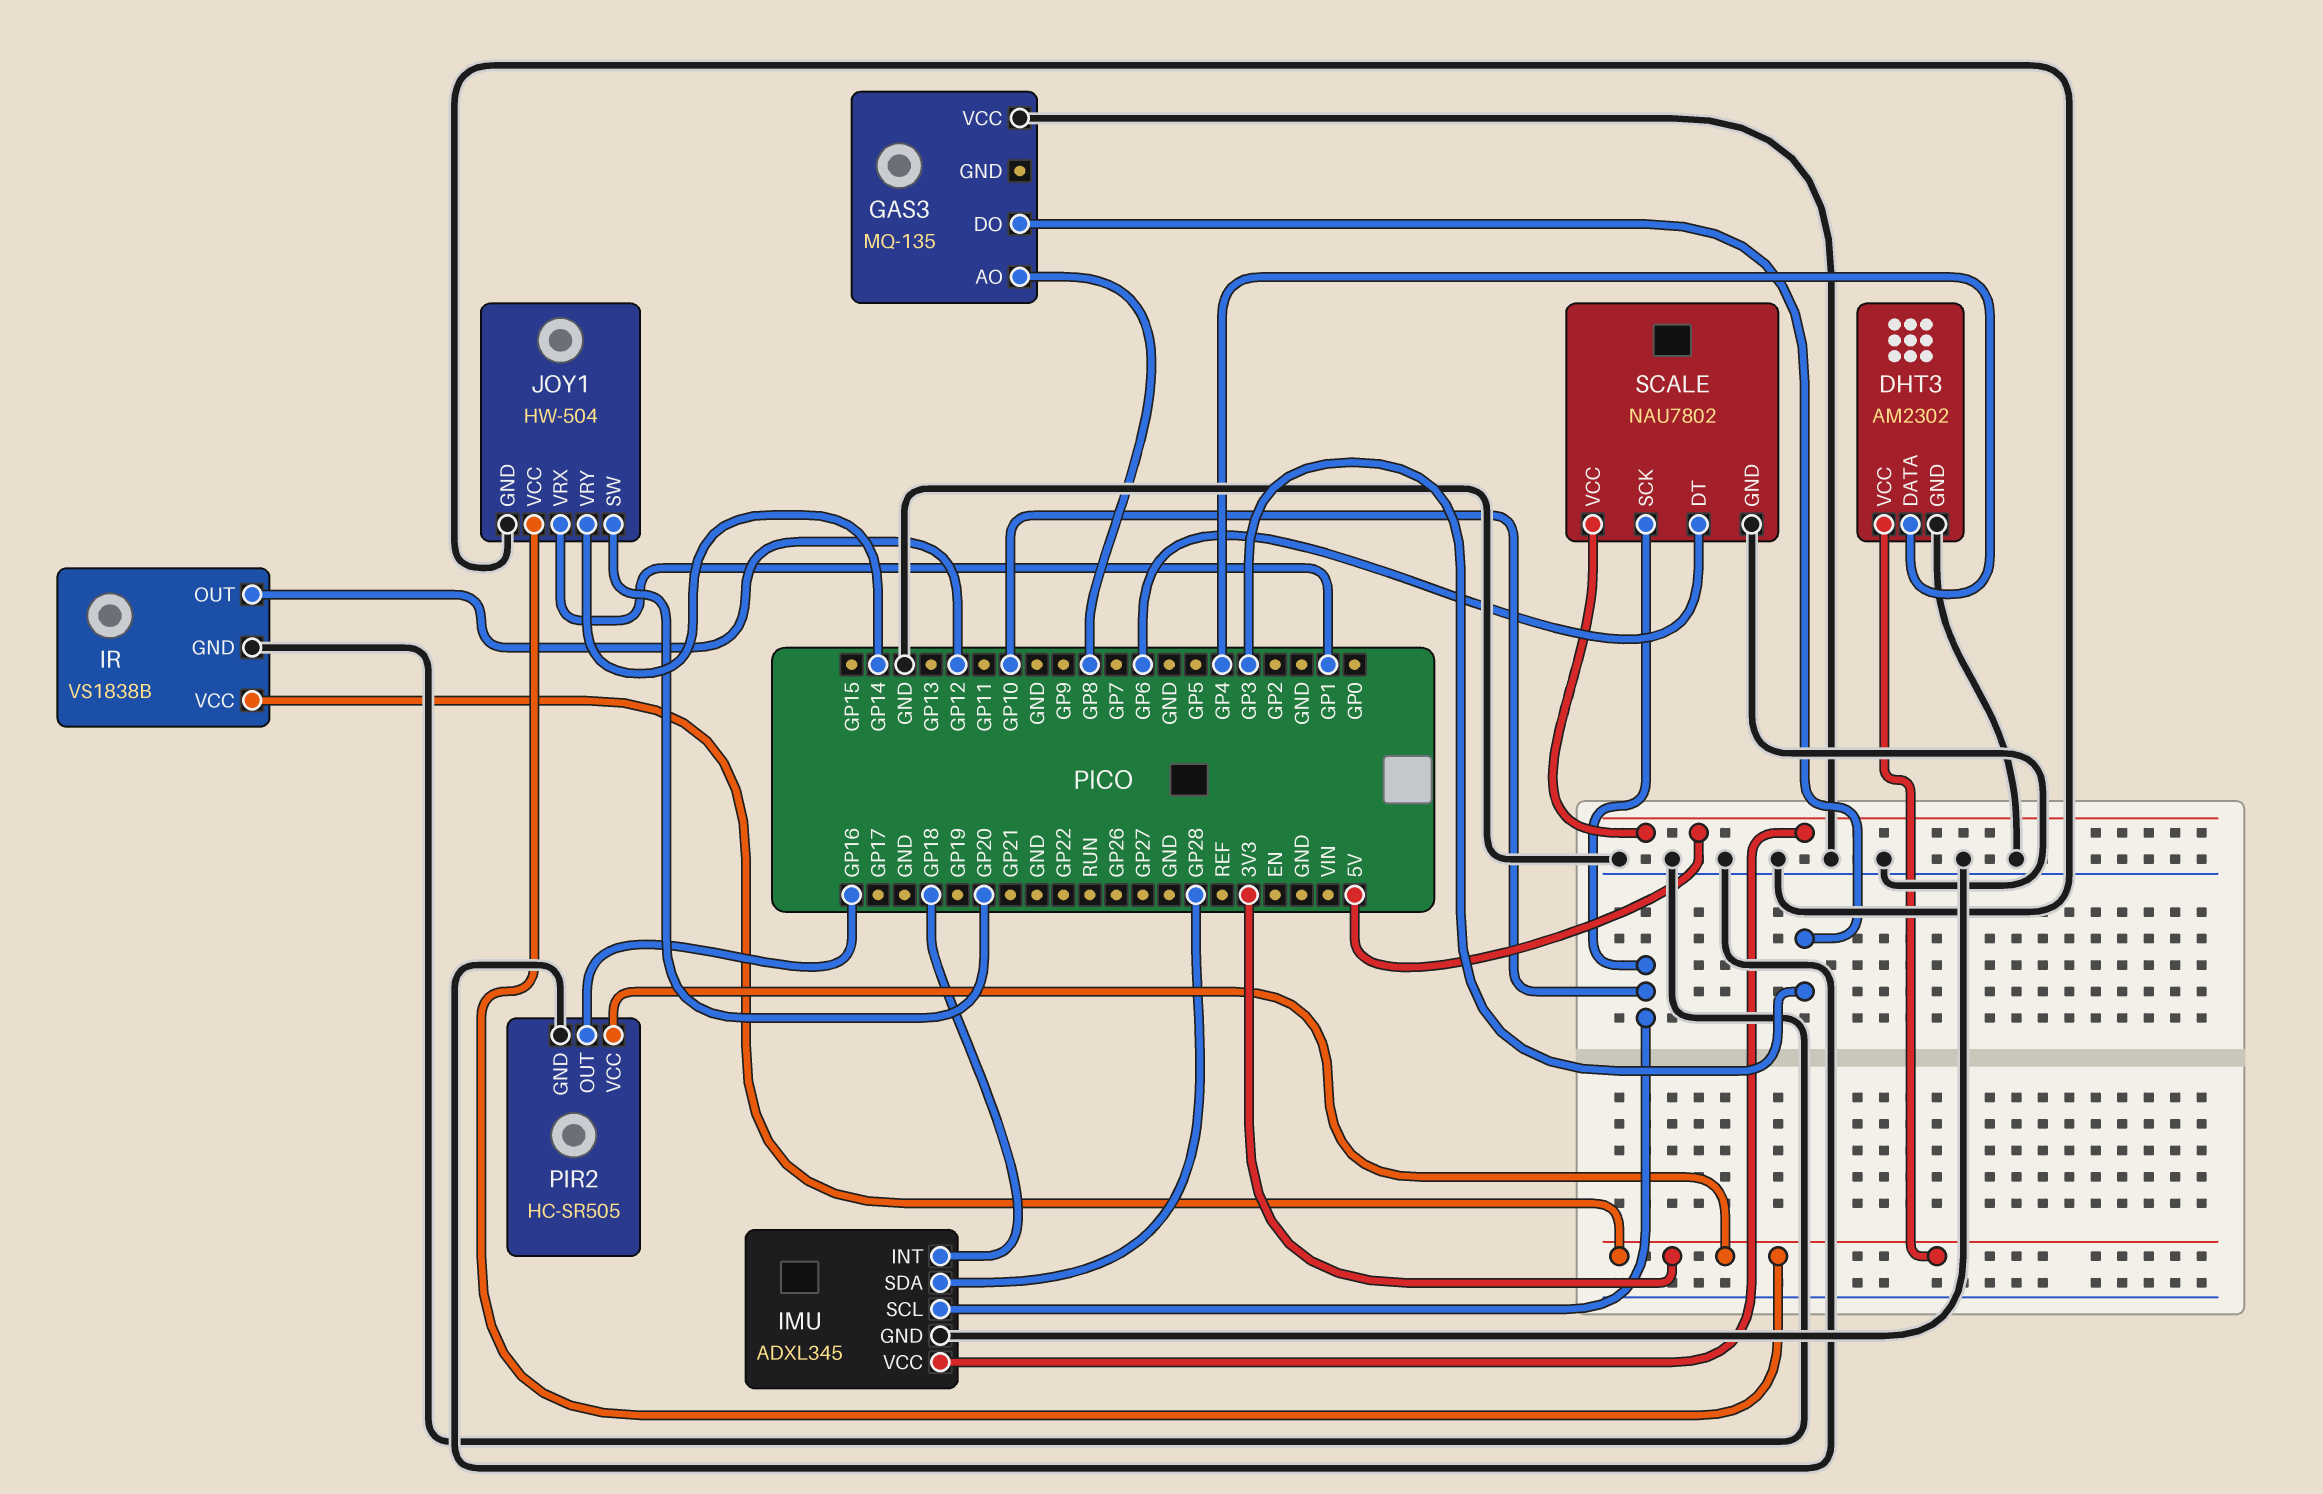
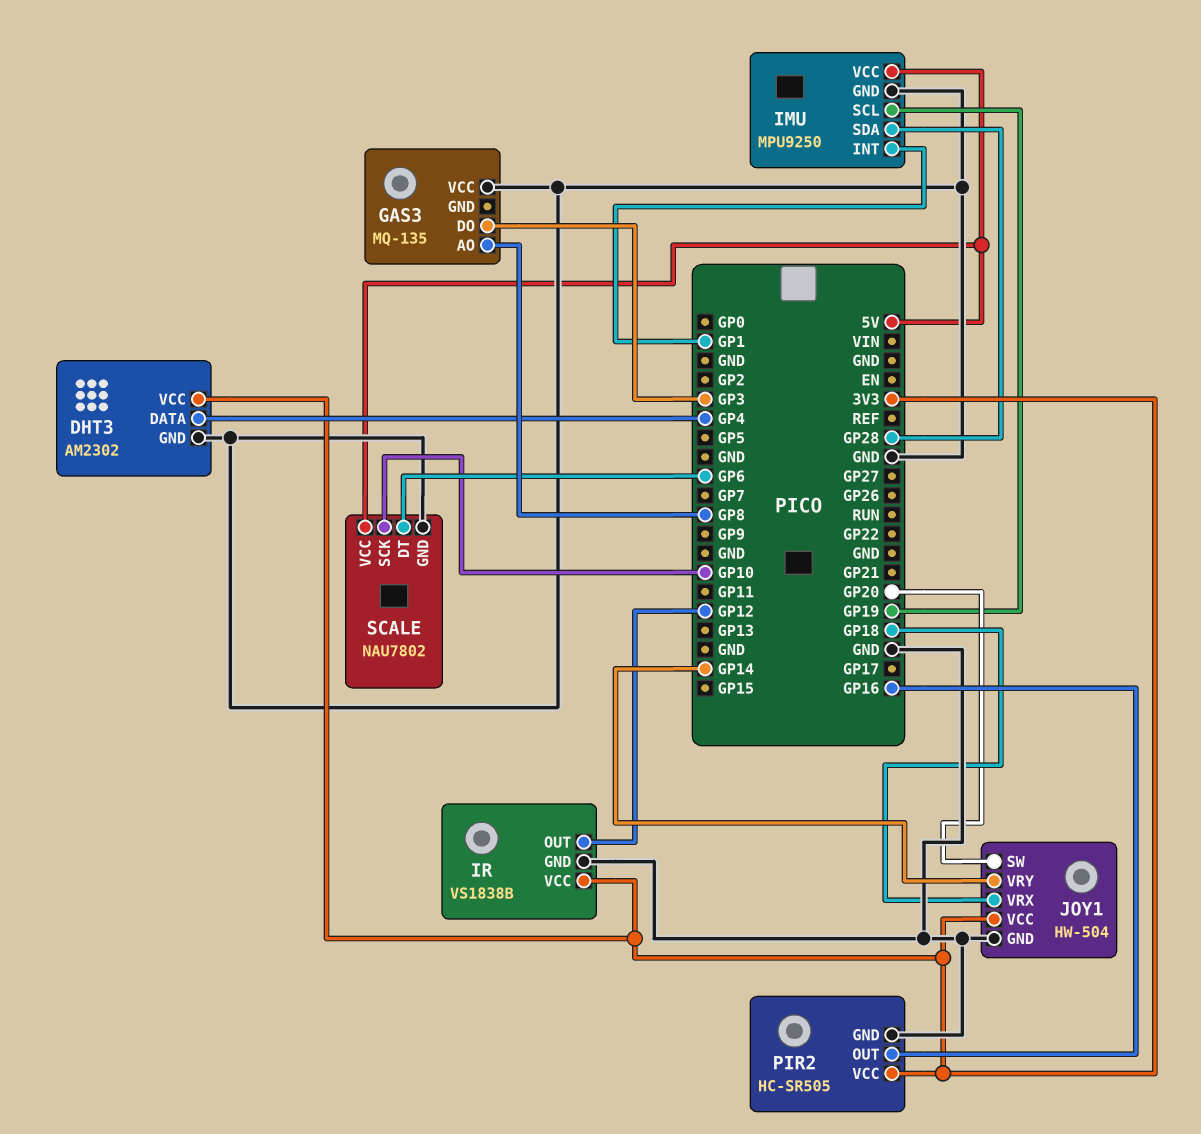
IMU: ADXL345 -> MPU9250
IMU pin INT: GP18 -> GP1
IMU pin SCL: GP10 -> GP19
JOY1 pin VRX: GP1 -> GP18

